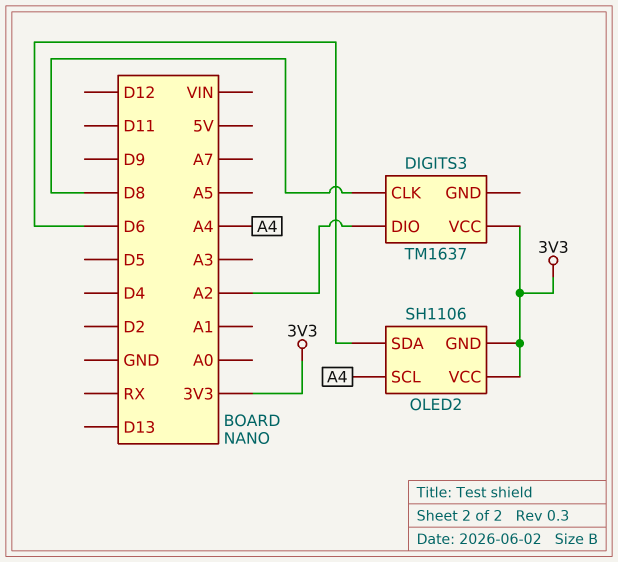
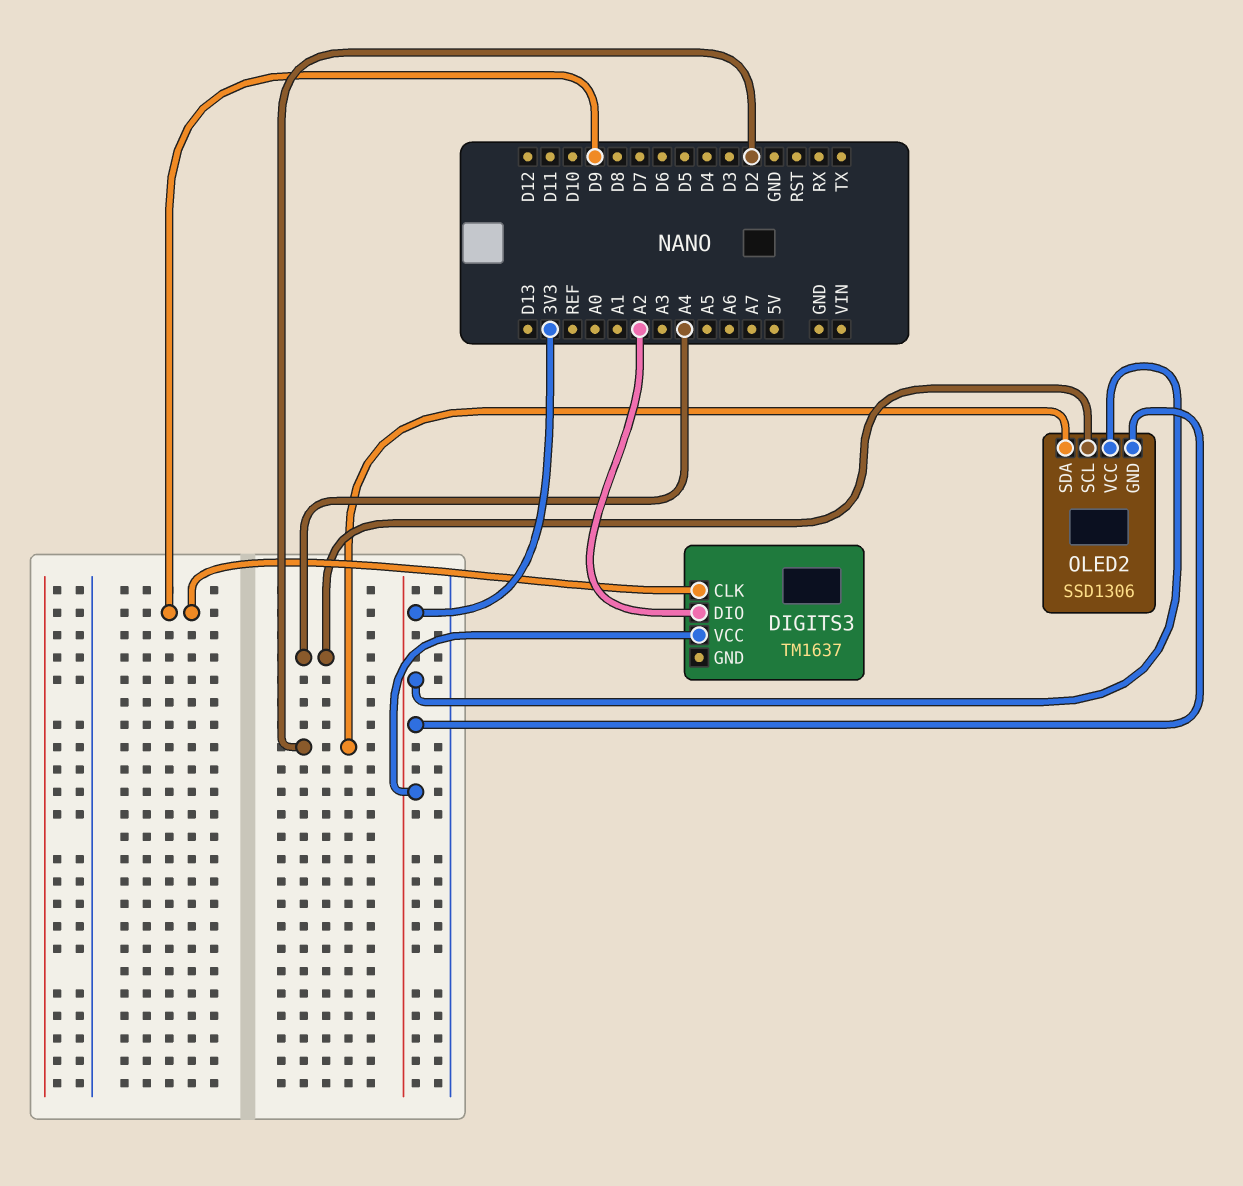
DIGITS3 pin CLK: D8 -> D9
OLED2: SH1106 -> SSD1306
OLED2 pin SDA: D6 -> D2

